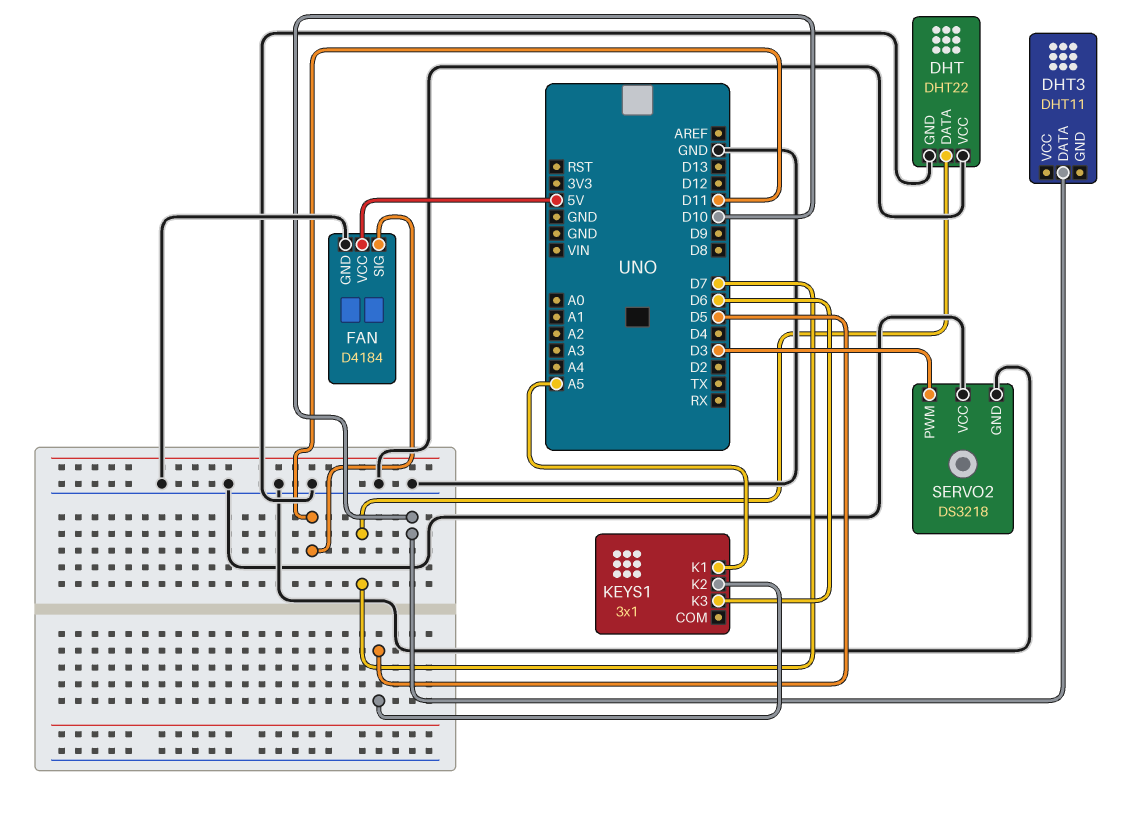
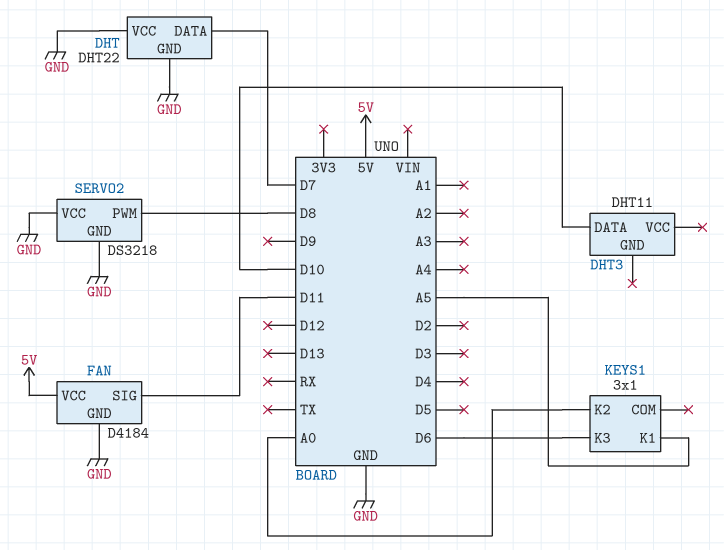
KEYS1 pin K2: D5 -> A0
SERVO2 pin PWM: D3 -> D8

